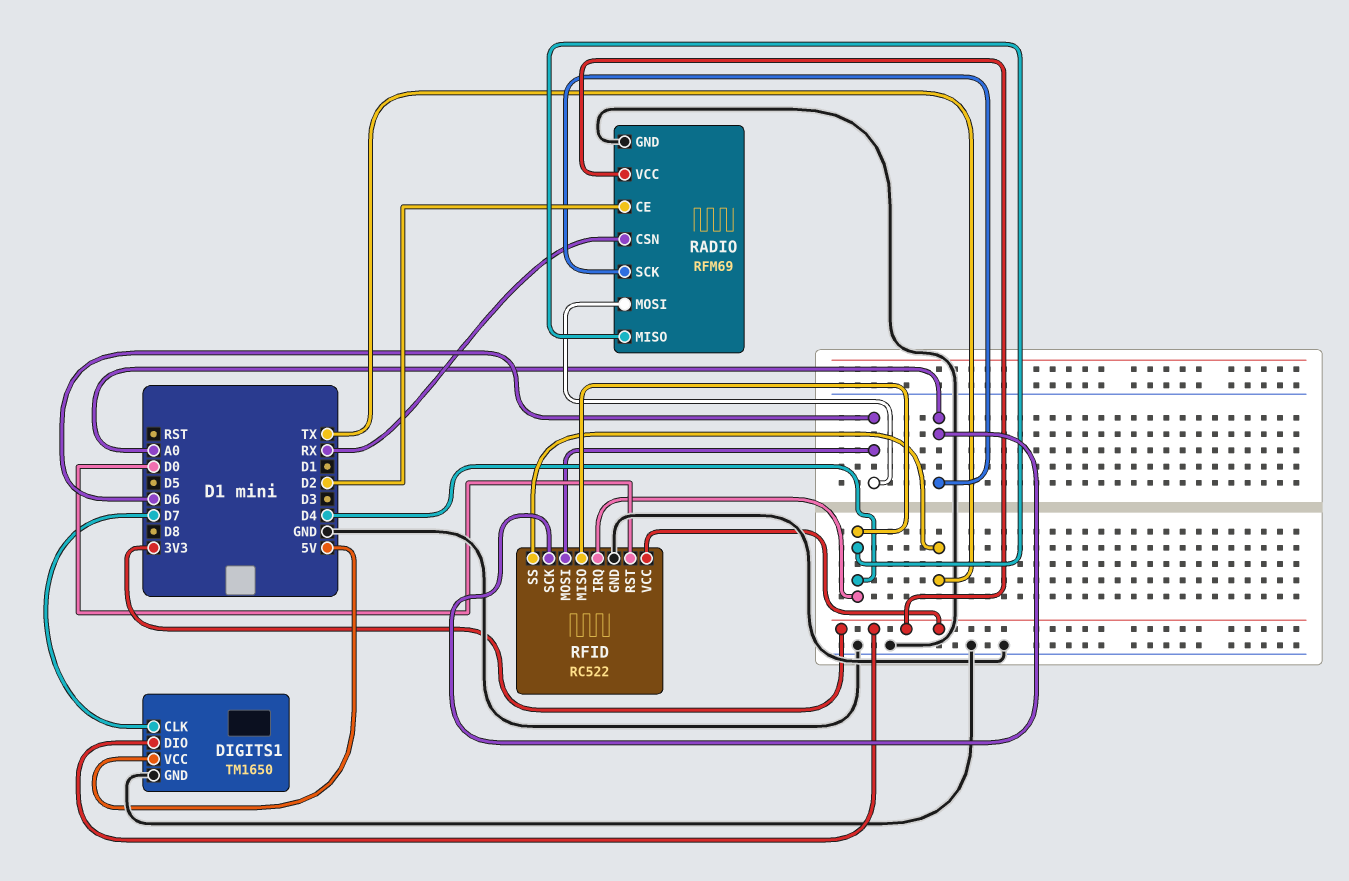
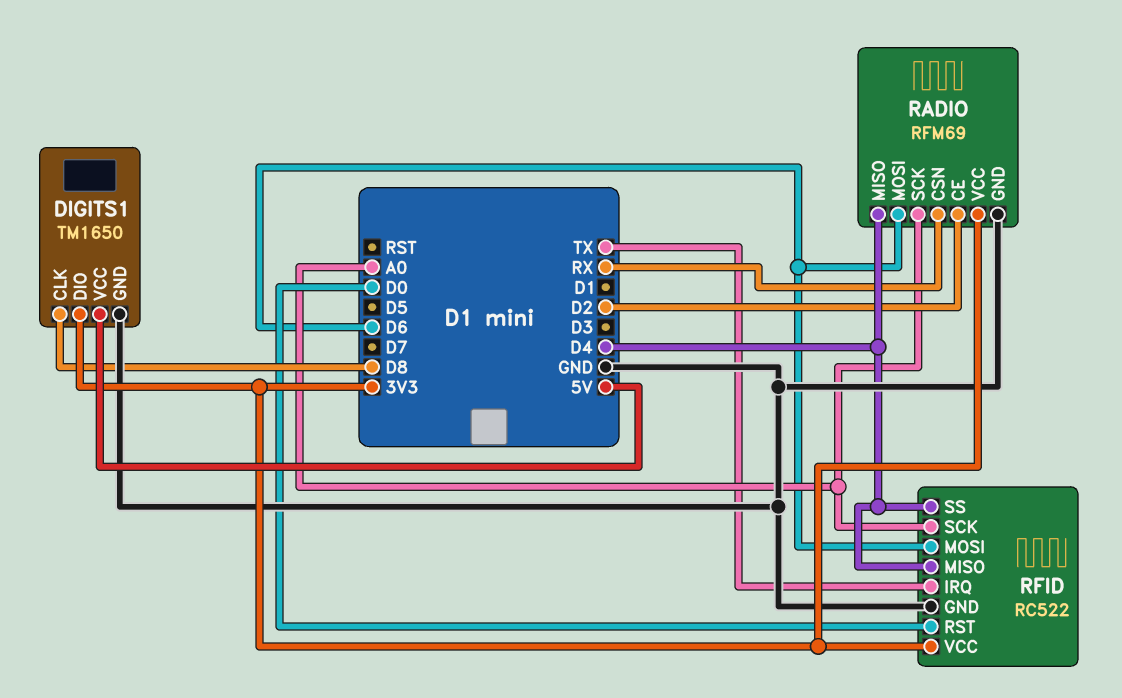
DIGITS1 pin CLK: D7 -> D8
RFID pin IRQ: D4 -> TX
RFID pin SS: TX -> D4

